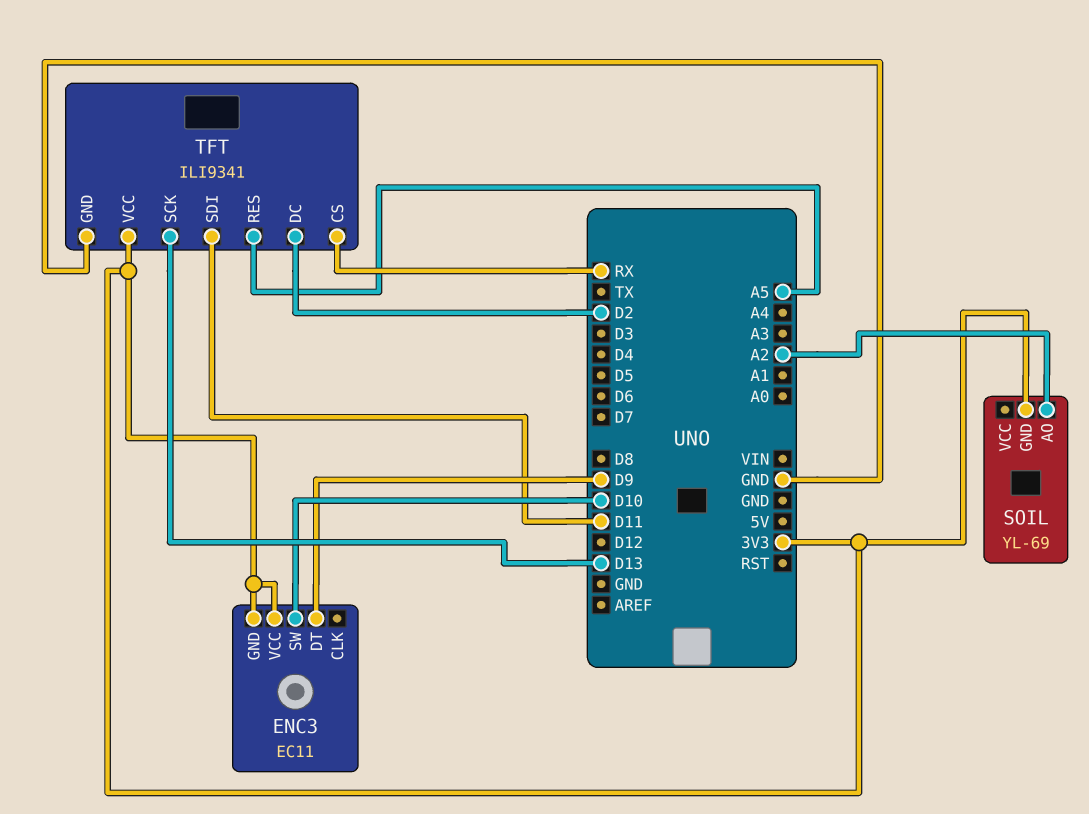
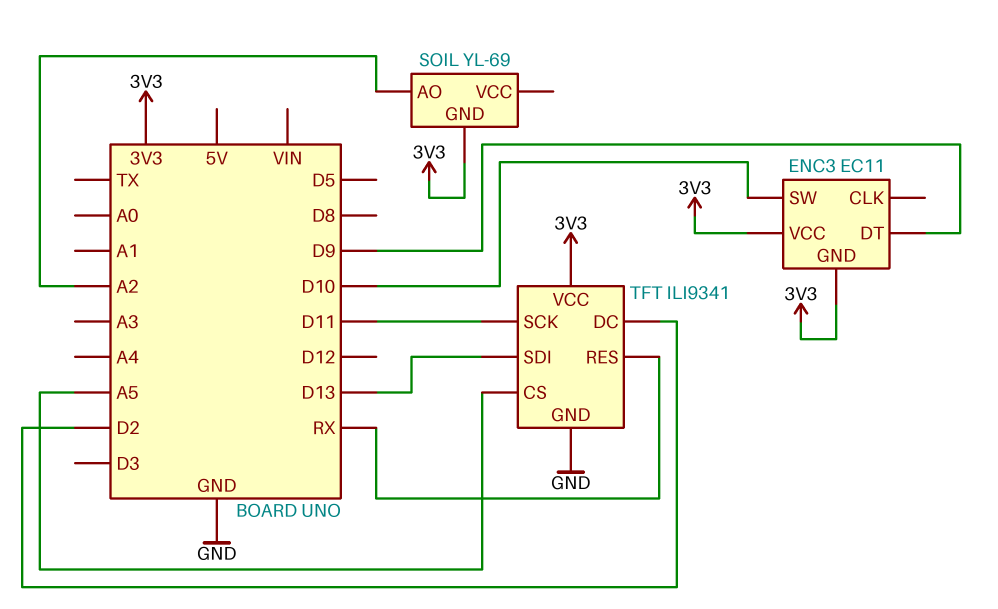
TFT pin CS: RX -> A5
TFT pin RES: A5 -> RX
TFT pin SCK: D13 -> D11
TFT pin SDI: D11 -> D13

